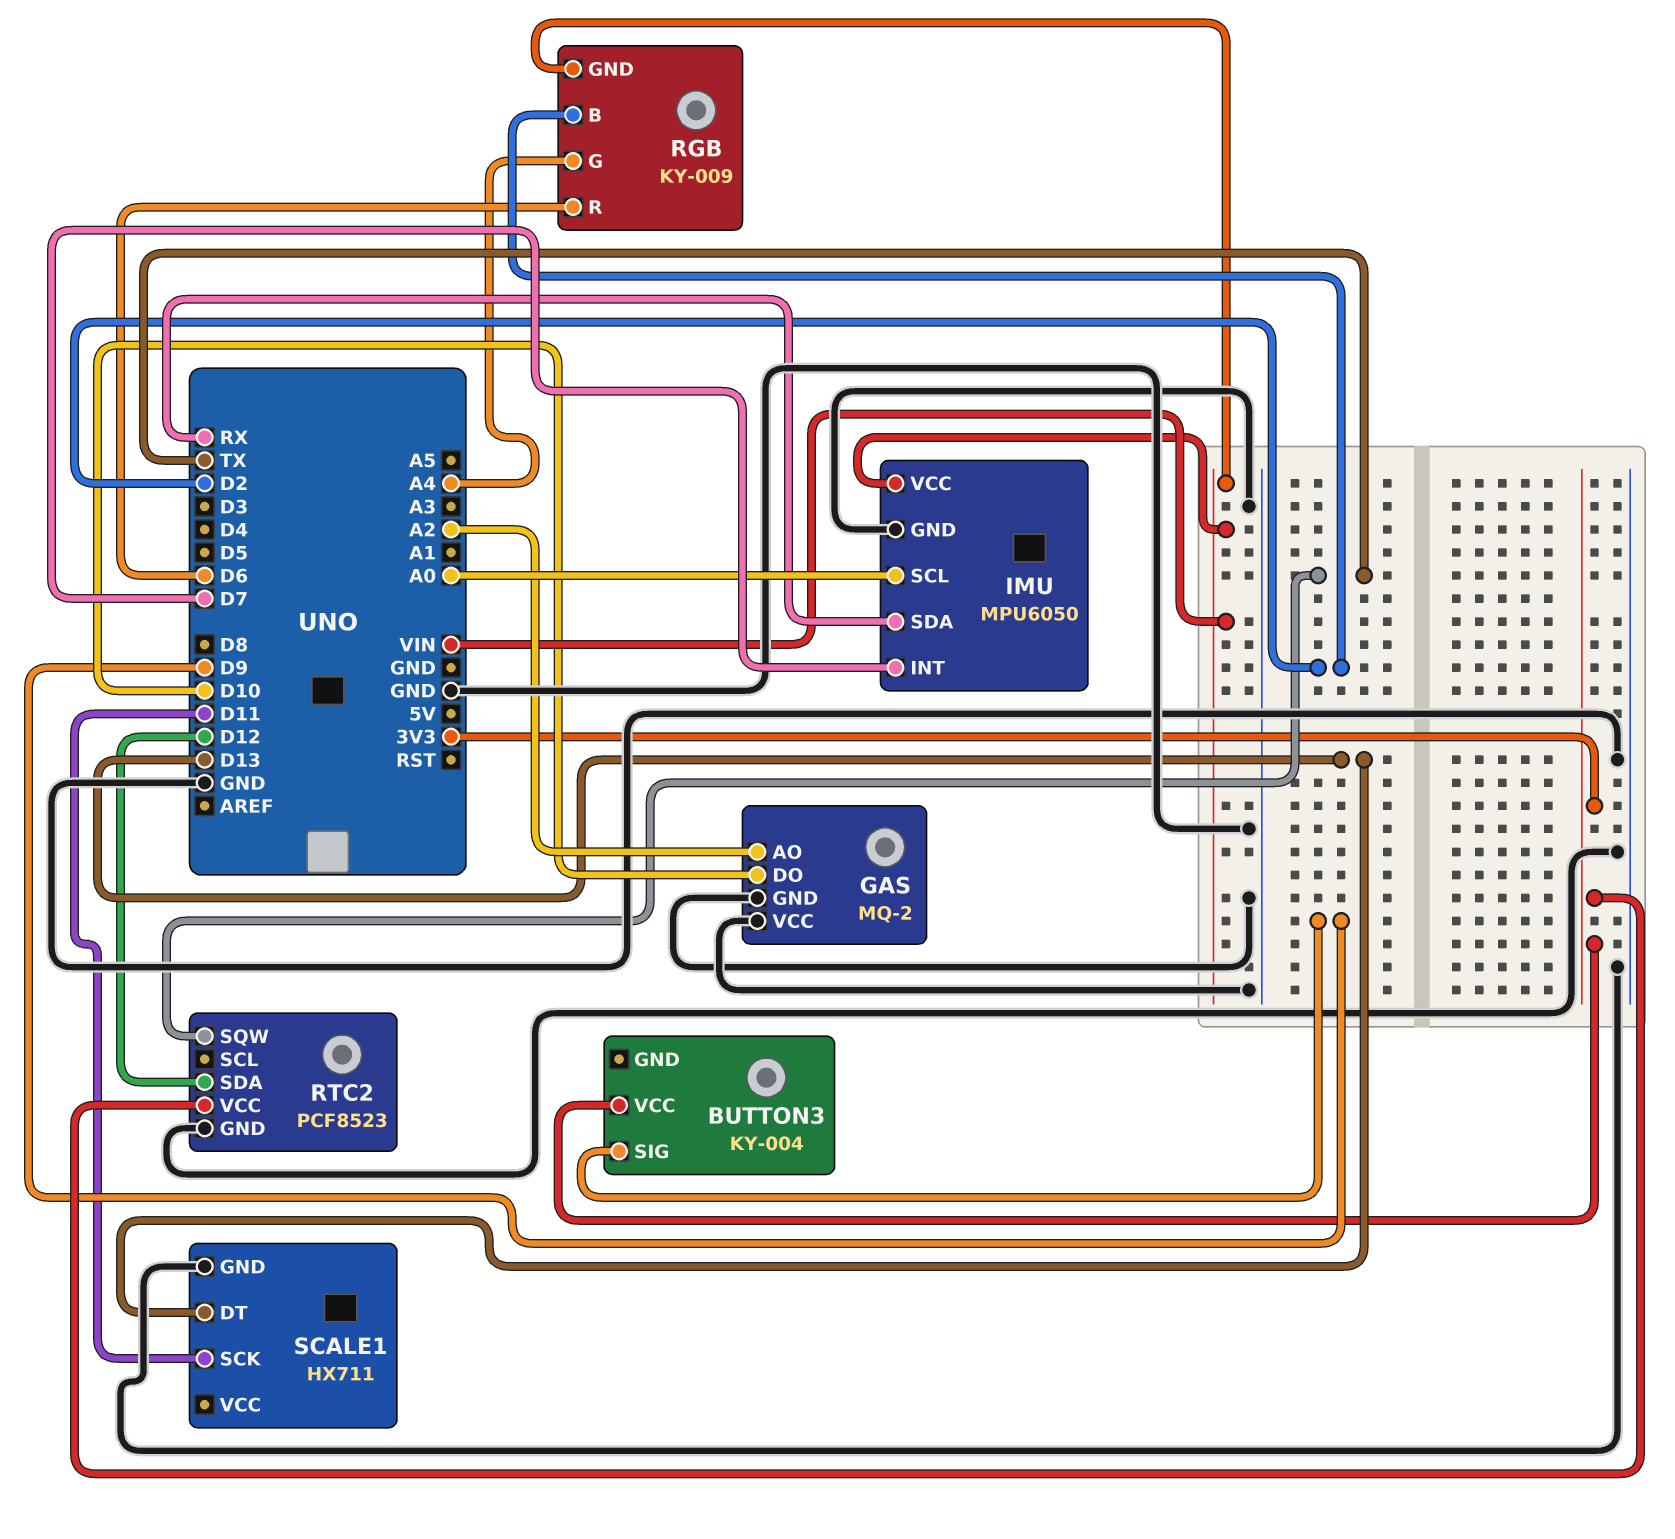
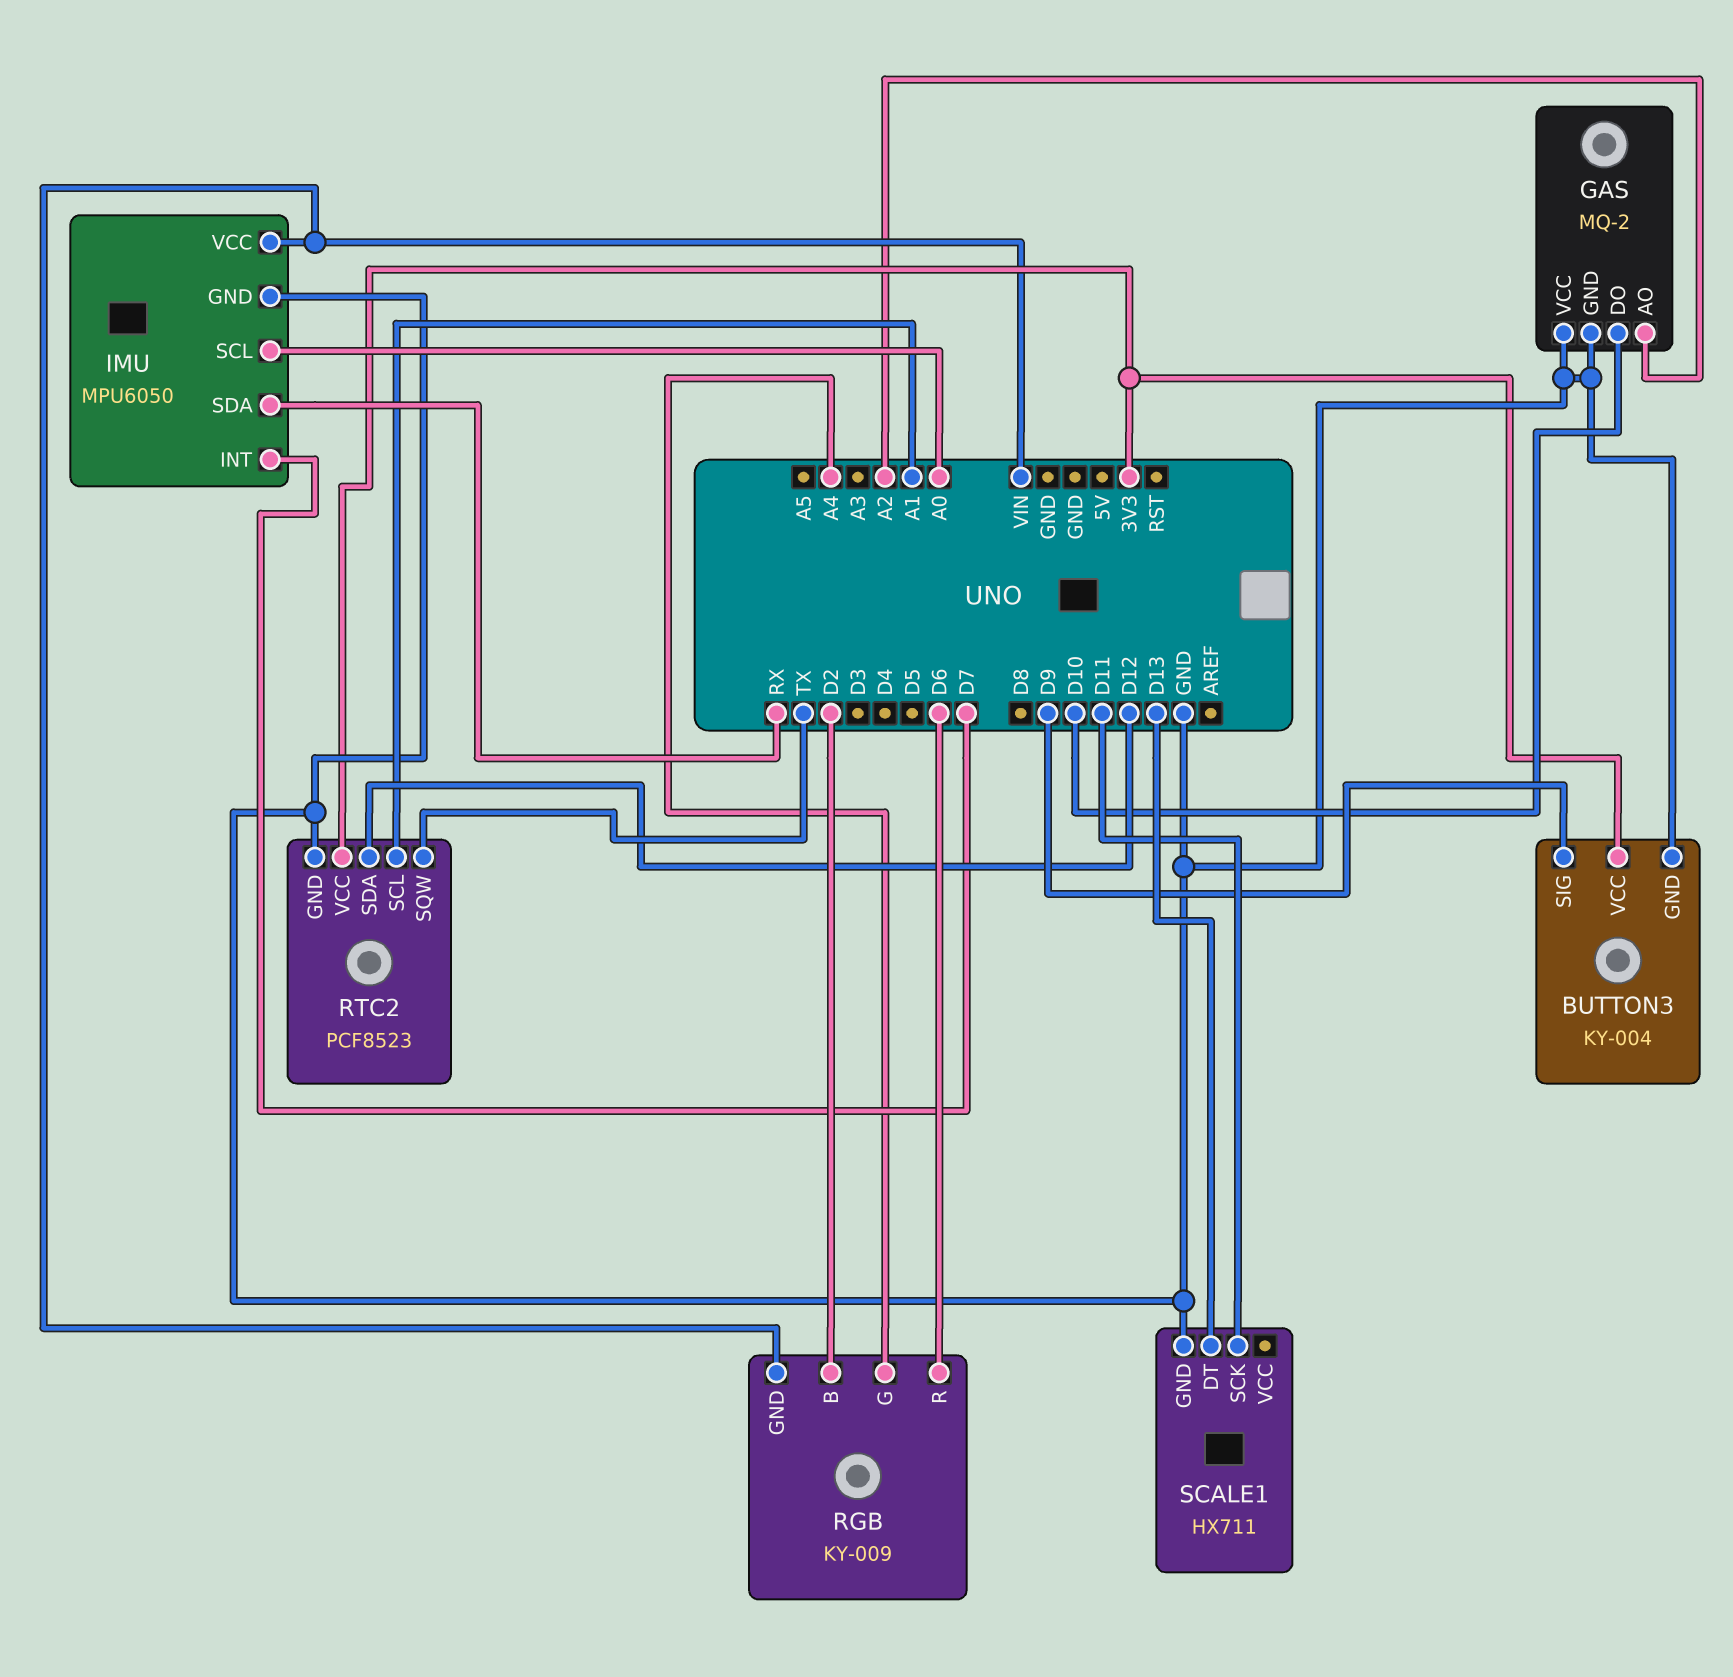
BUTTON3 pin GND: none -> GND
RTC2 pin SCL: none -> A1

